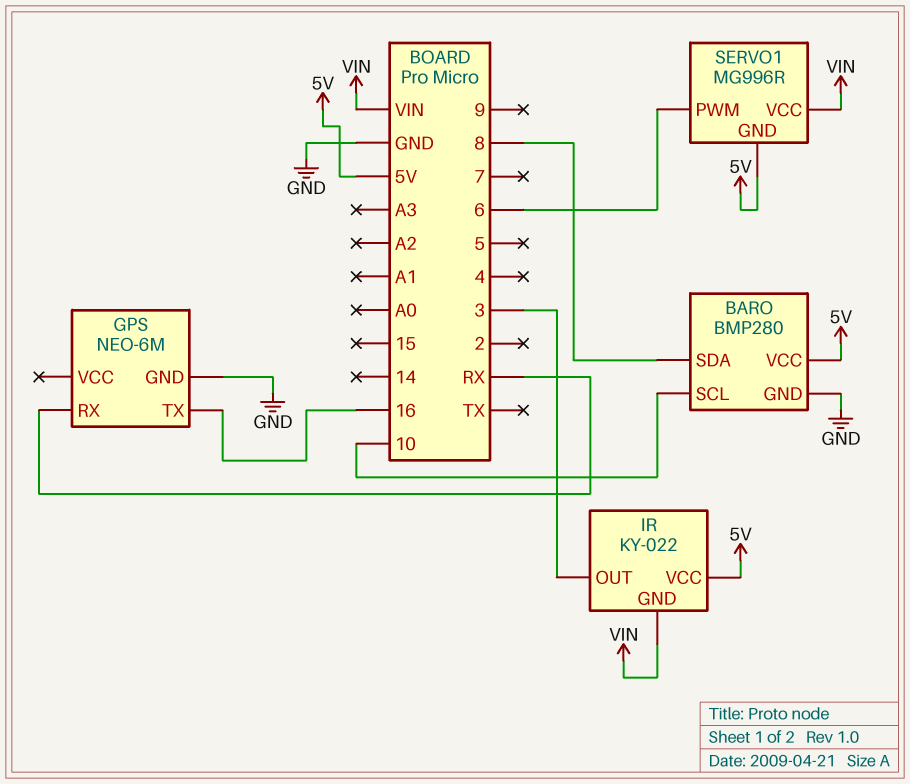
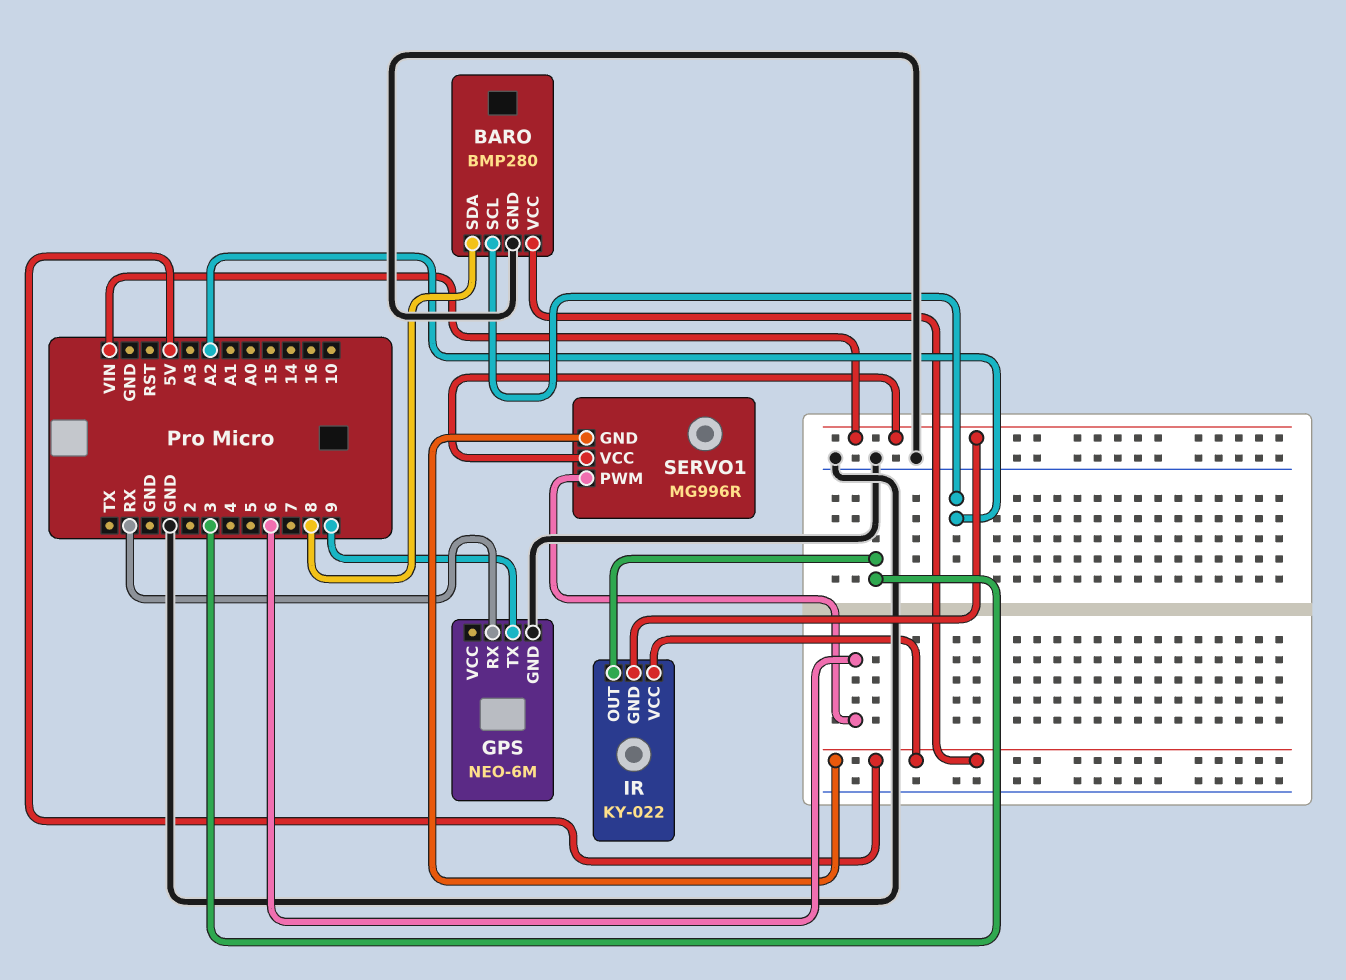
BARO pin SCL: 10 -> A2
GPS pin TX: 16 -> 9

